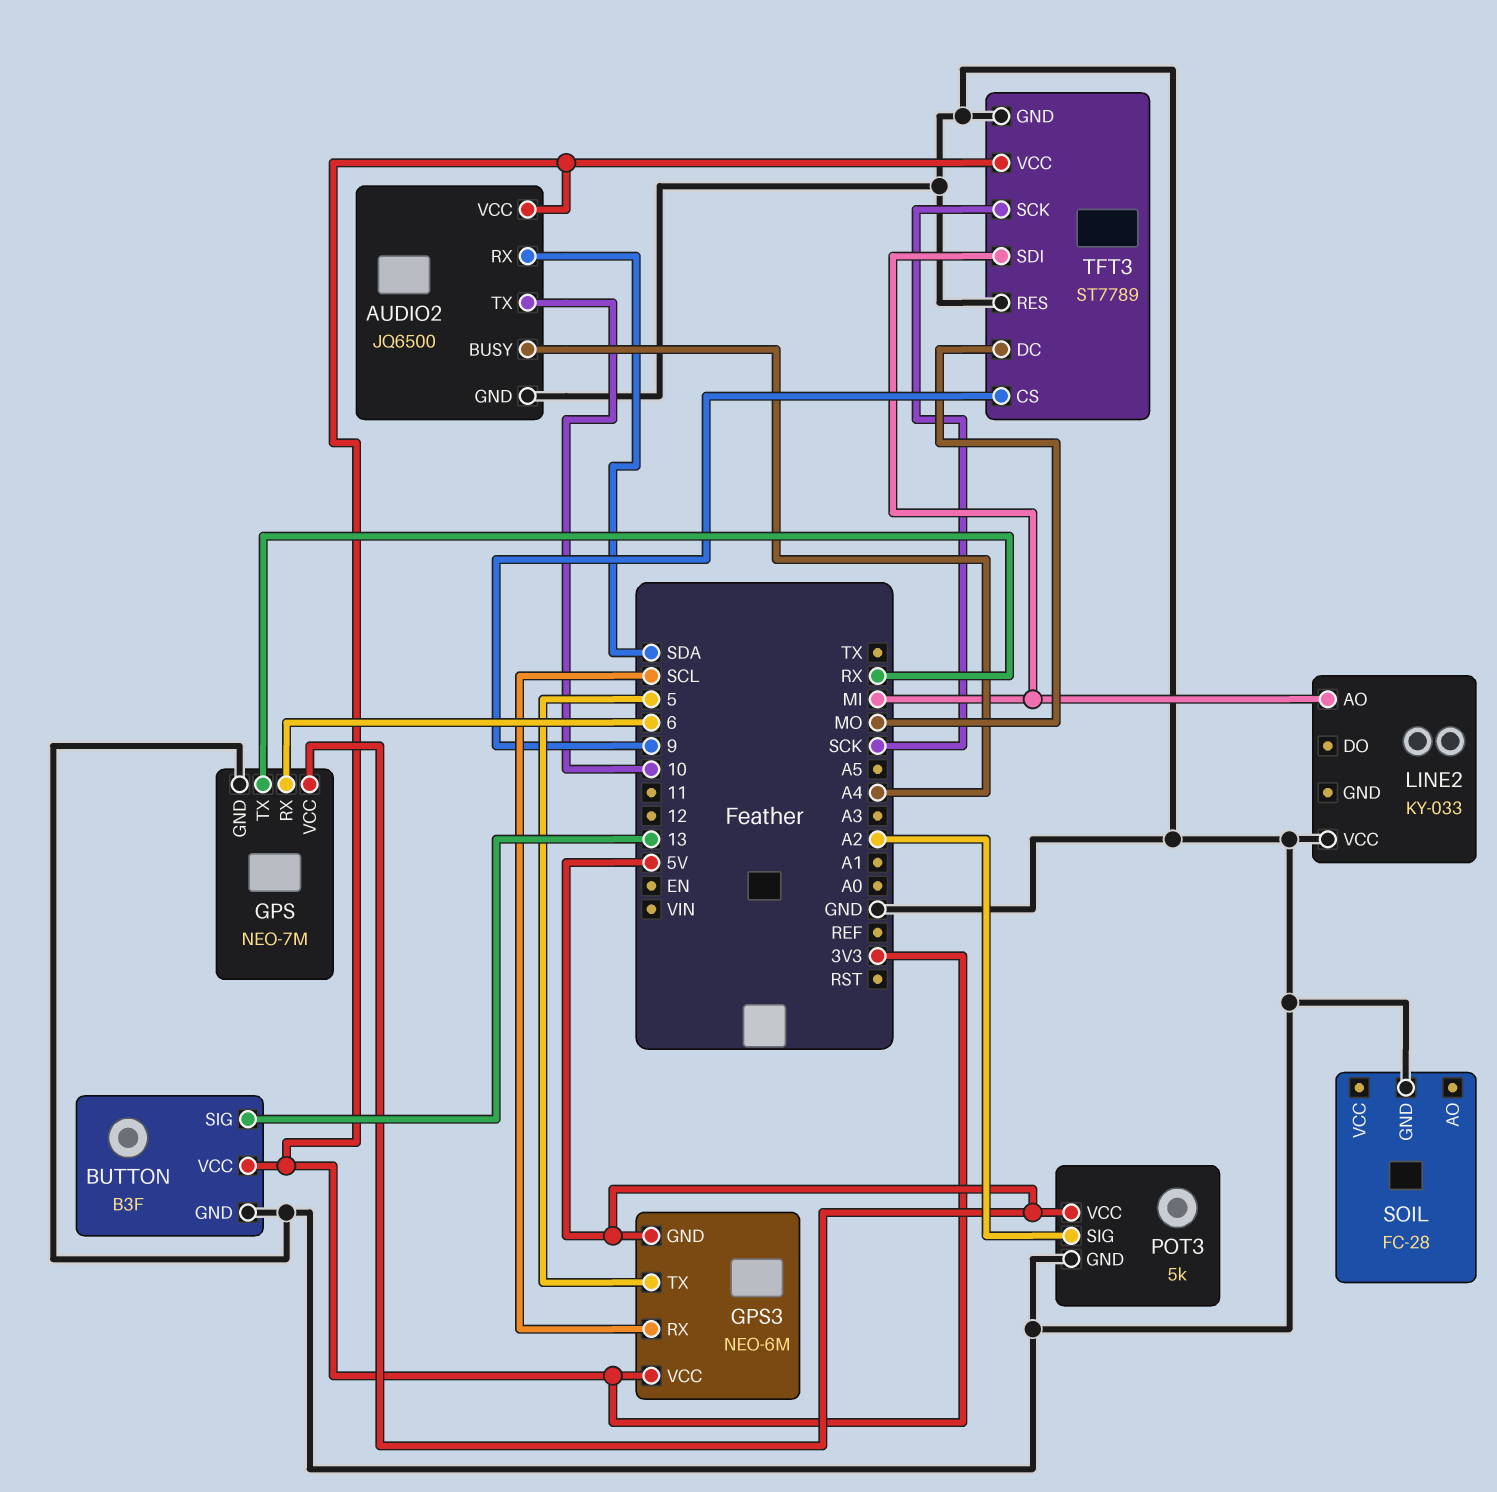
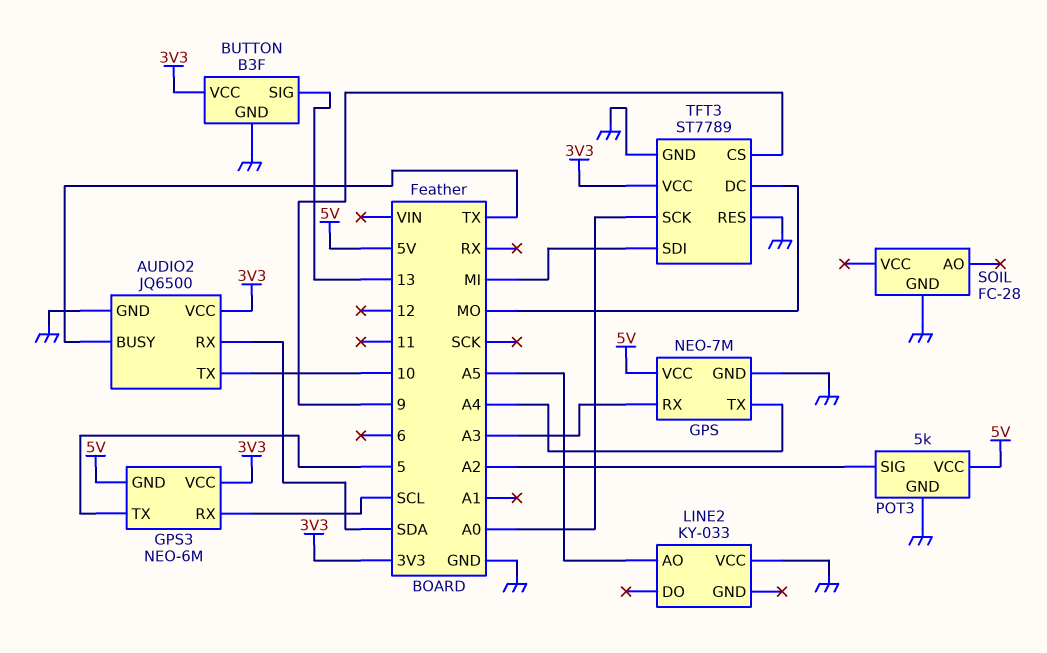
AUDIO2 pin BUSY: A4 -> TX
GPS pin RX: 6 -> A3
GPS pin TX: RX -> A4
LINE2 pin AO: MI -> A5
TFT3 pin SCK: SCK -> A0

